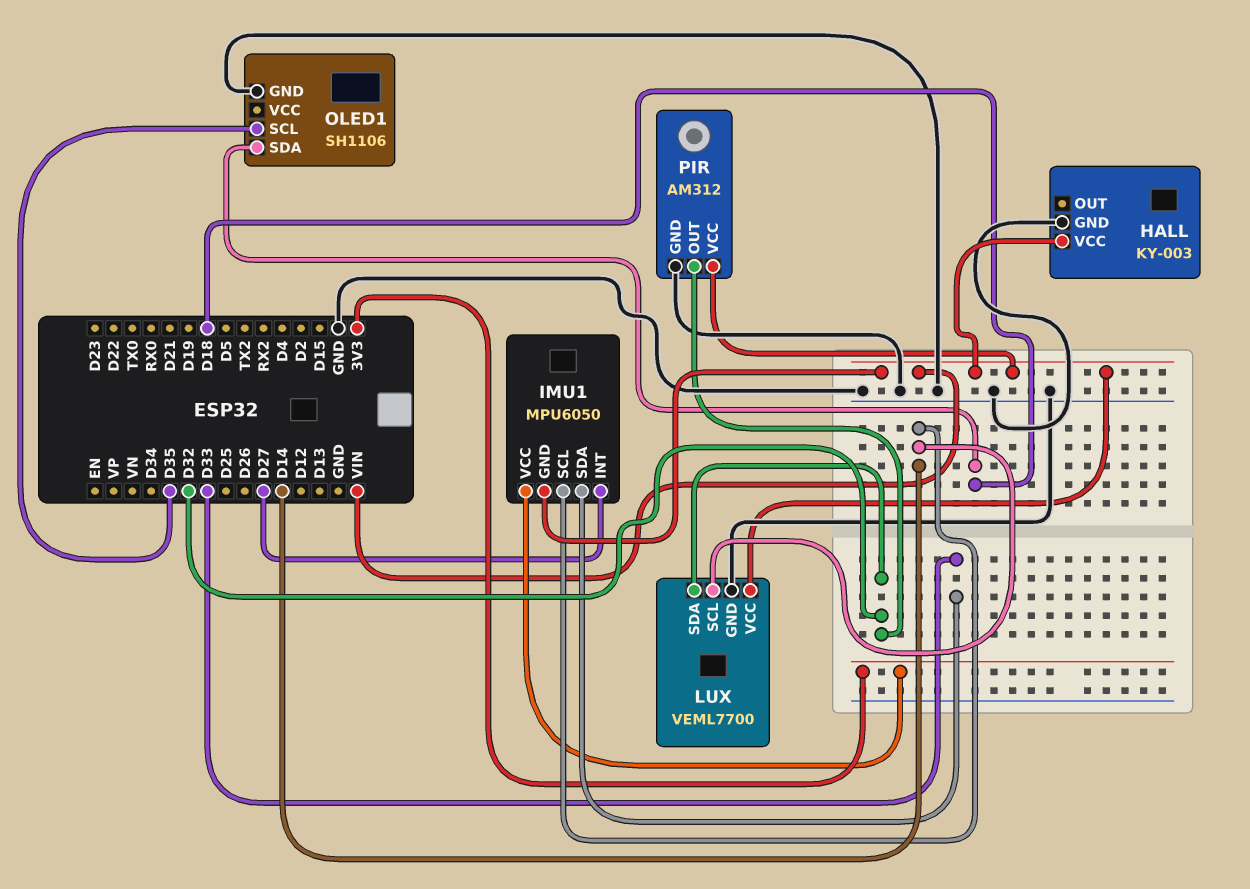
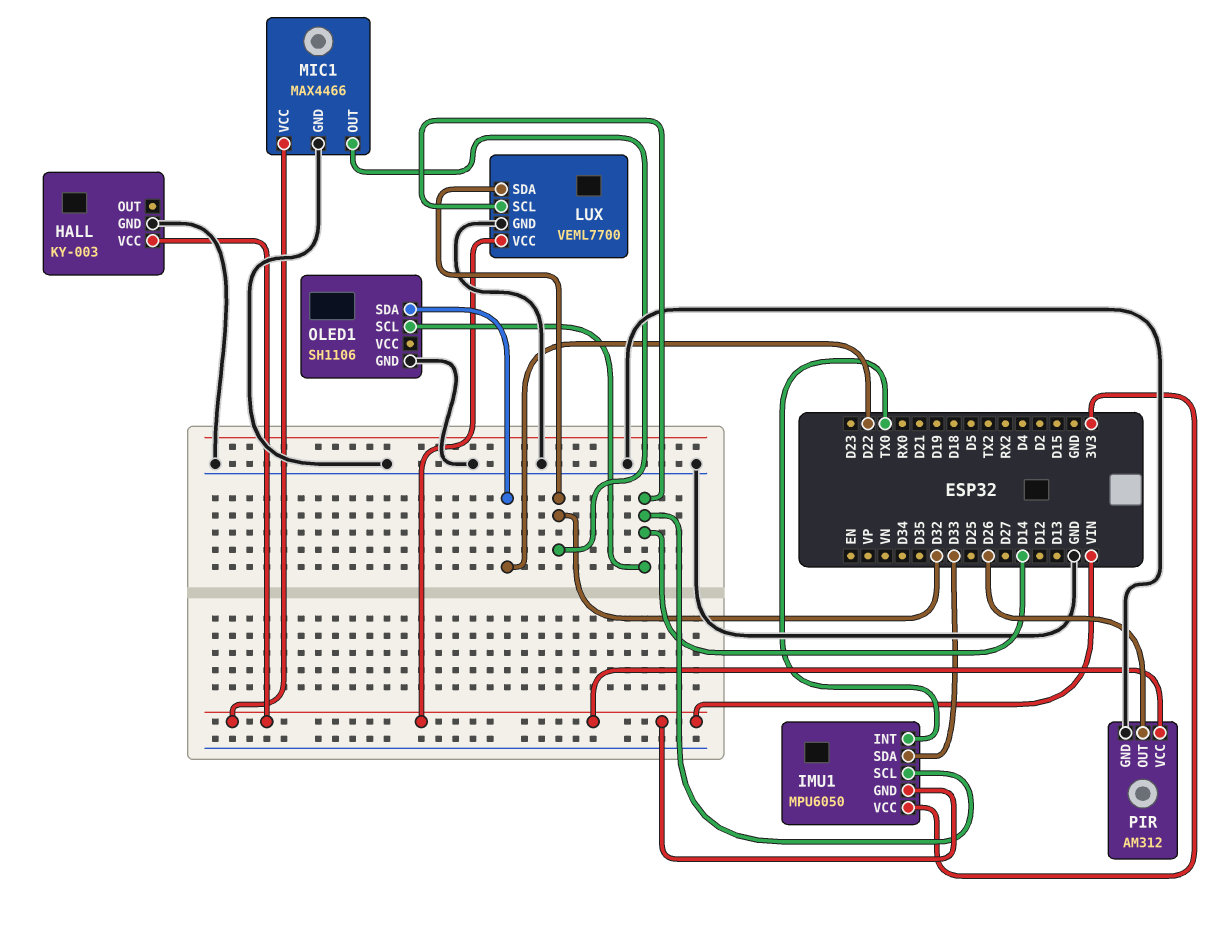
IMU1 pin INT: D27 -> TX0
MIC1: none -> MAX4466
MIC1 pin GND: none -> GND
MIC1 pin OUT: none -> D32
MIC1 pin VCC: none -> VIN
OLED1 pin SCL: D35 -> D14
OLED1 pin SDA: D18 -> D22
PIR pin OUT: D32 -> D26

